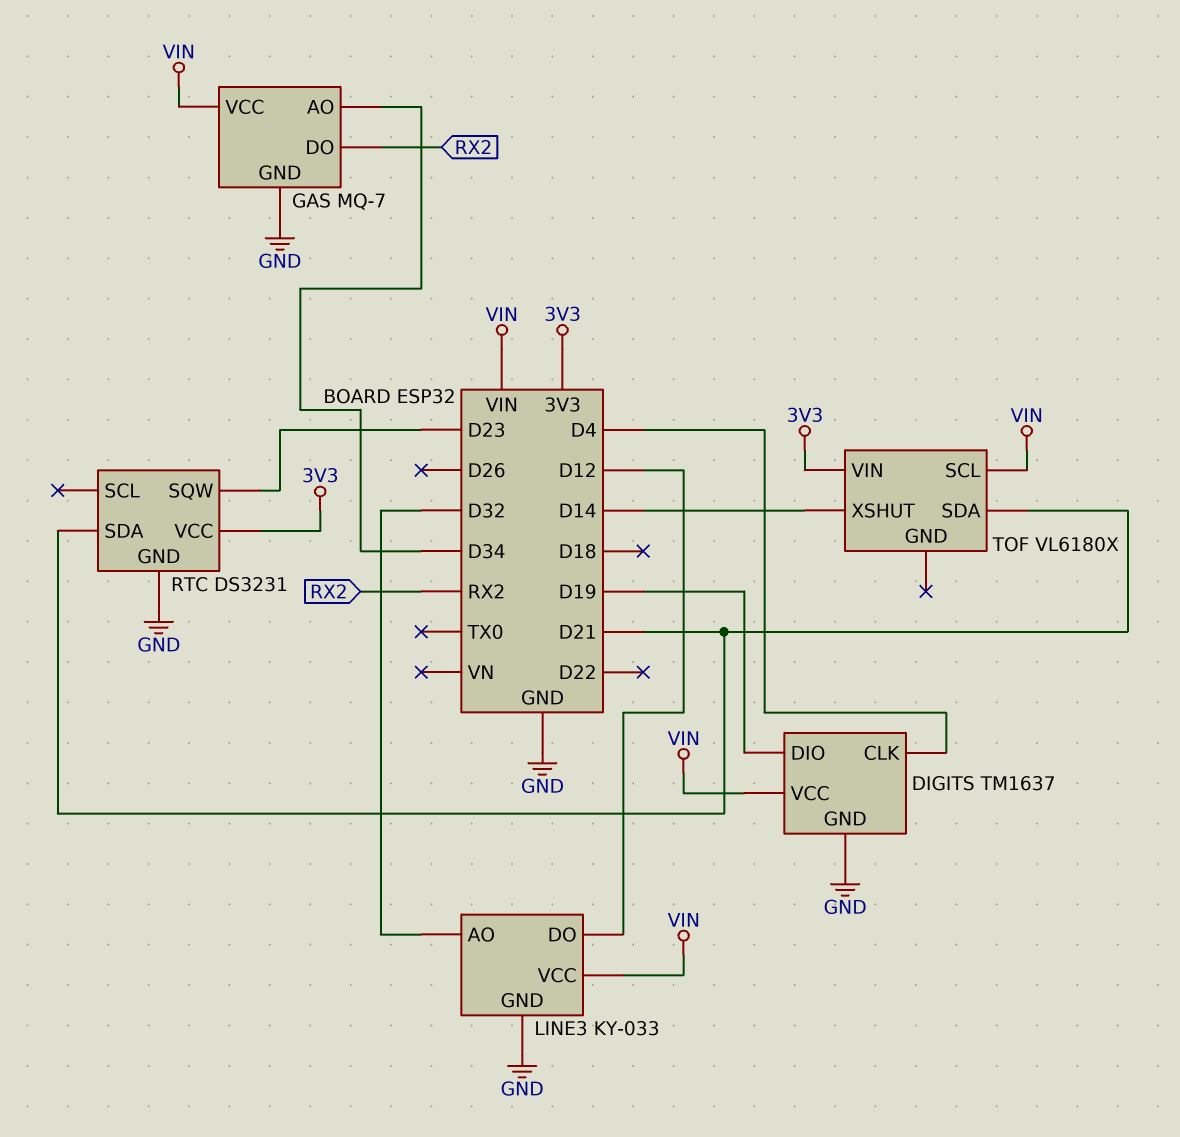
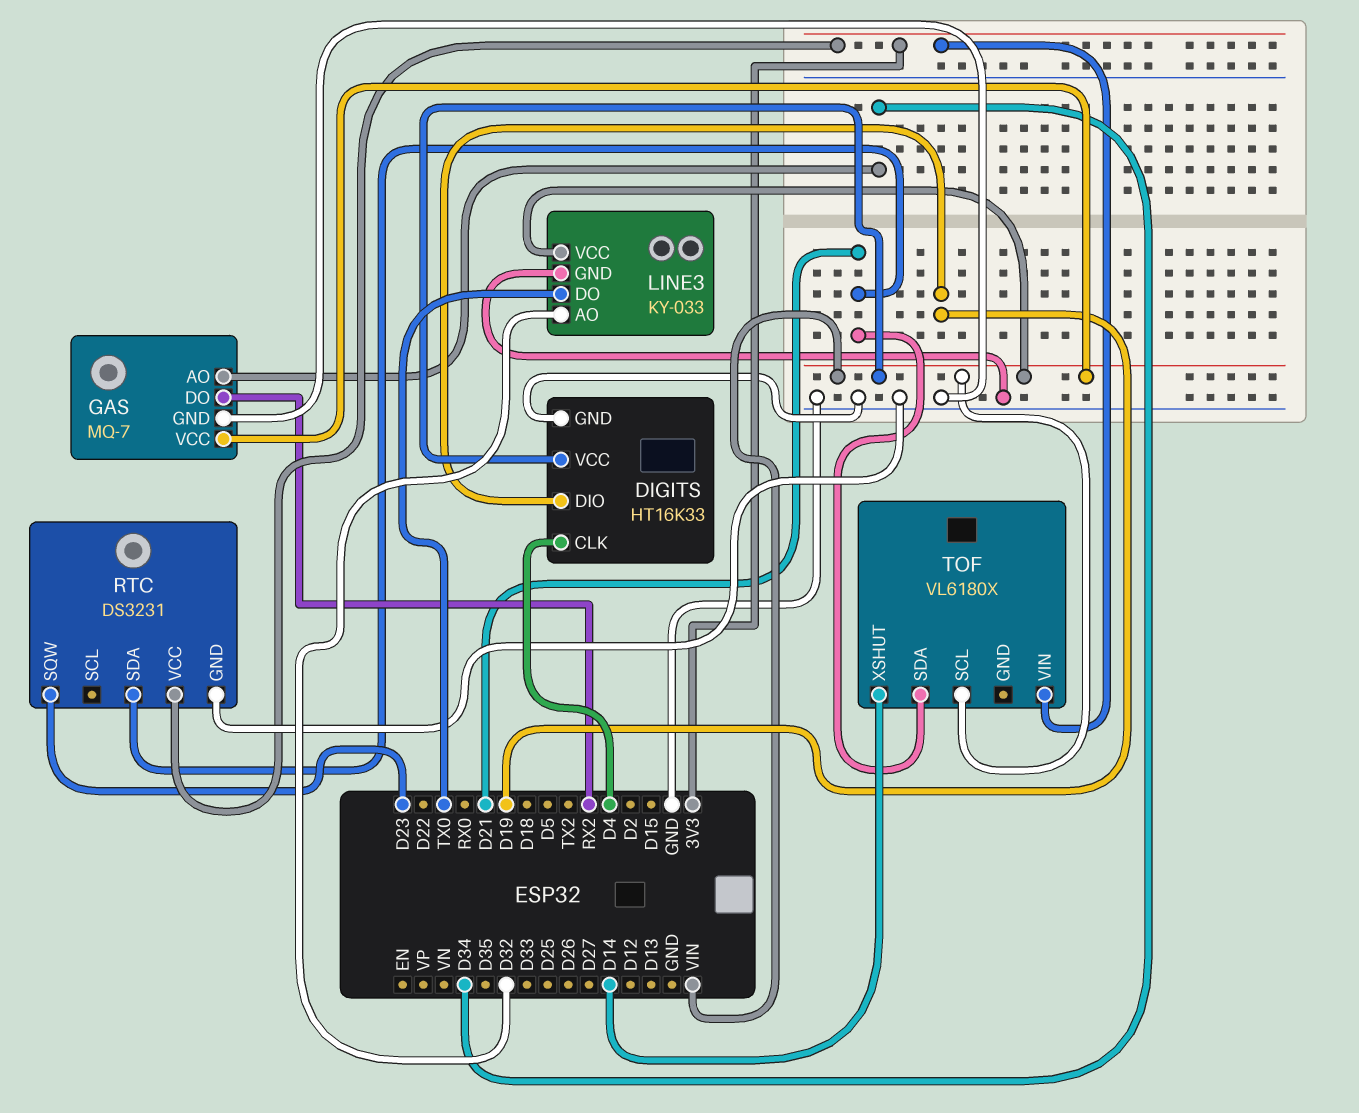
DIGITS: TM1637 -> HT16K33
LINE3 pin DO: D12 -> TX0

